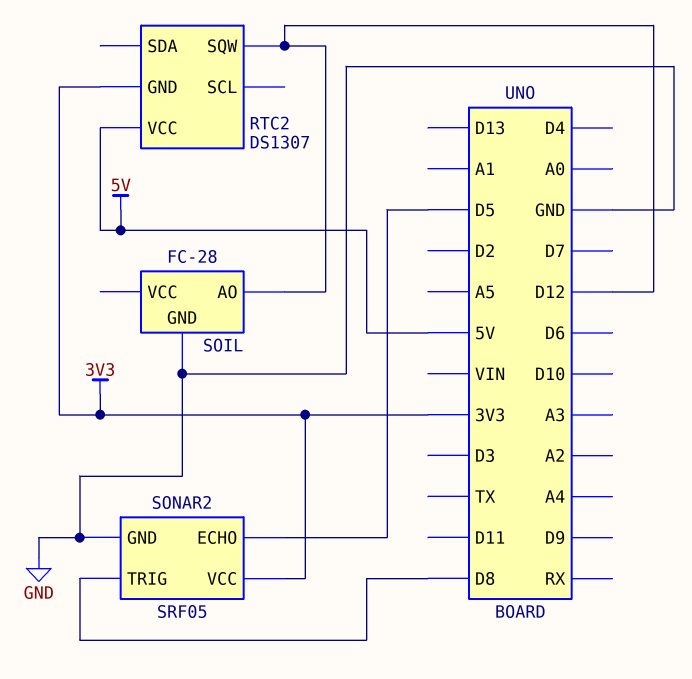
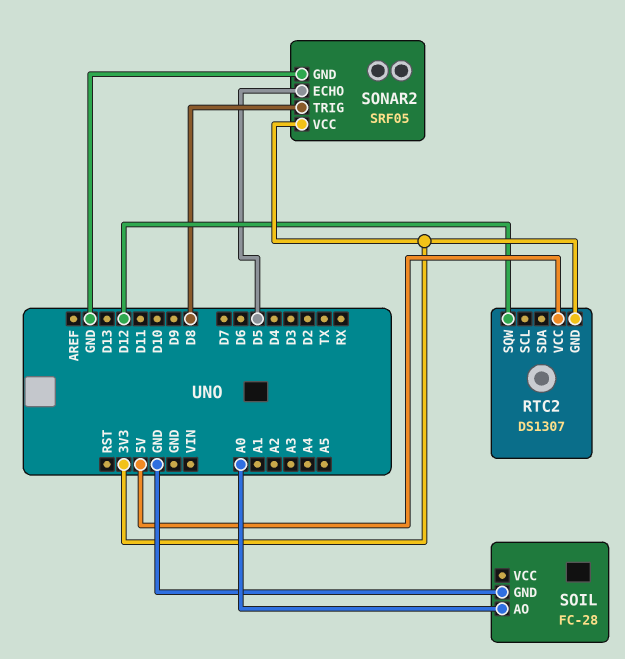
SOIL pin AO: D12 -> A0

